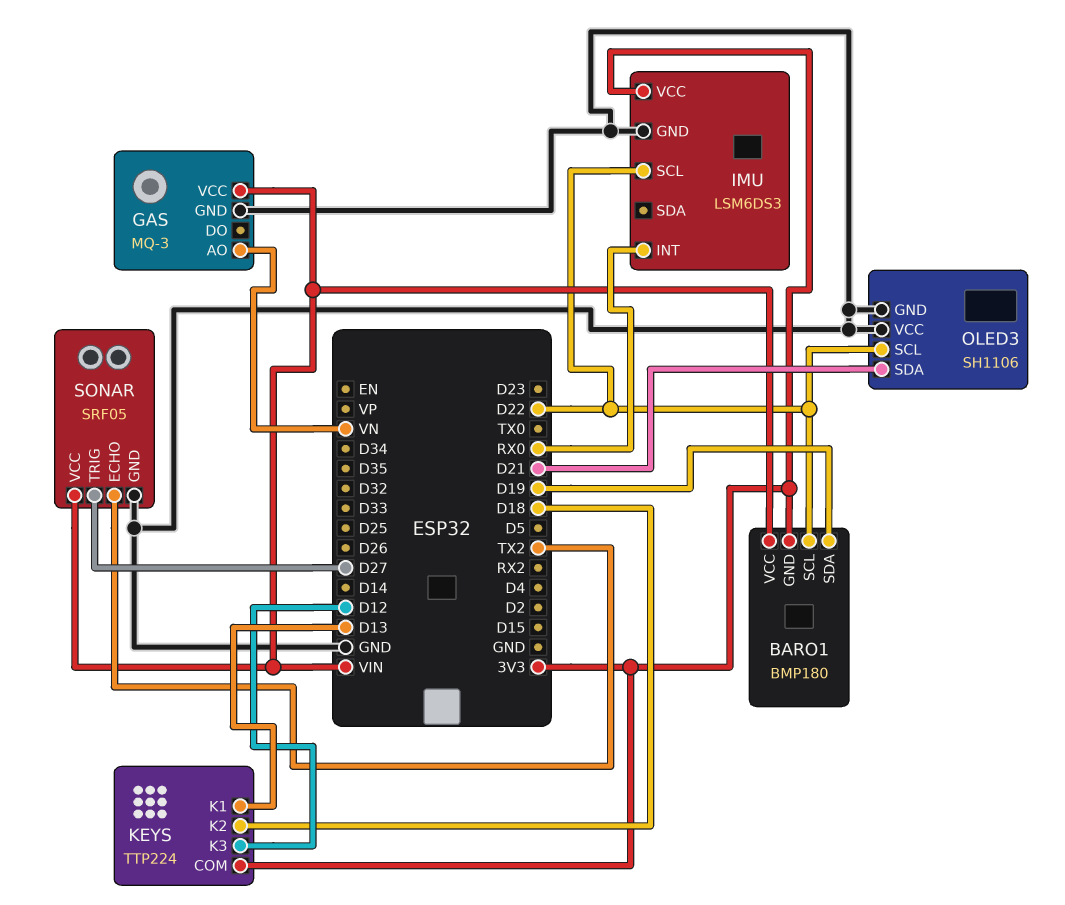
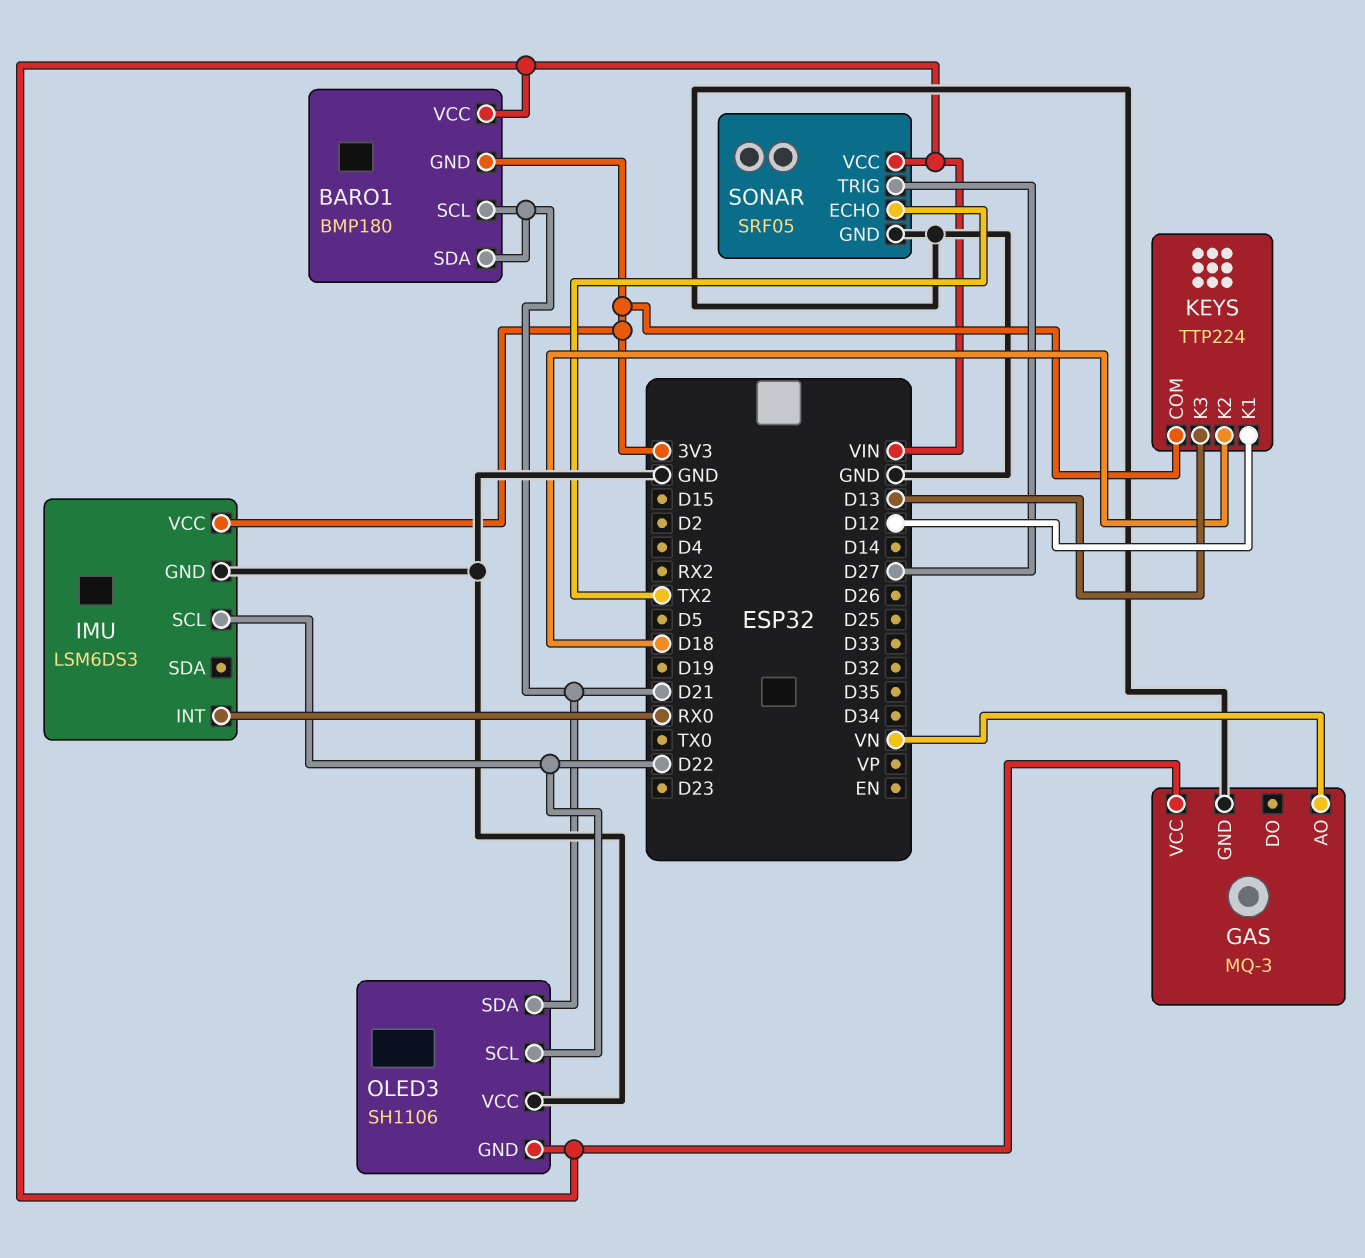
BARO1 pin SCL: D22 -> D21
BARO1 pin SDA: D19 -> D21
KEYS pin K1: D13 -> D12
KEYS pin K3: D12 -> D13
OLED3 pin GND: GND -> VIN

